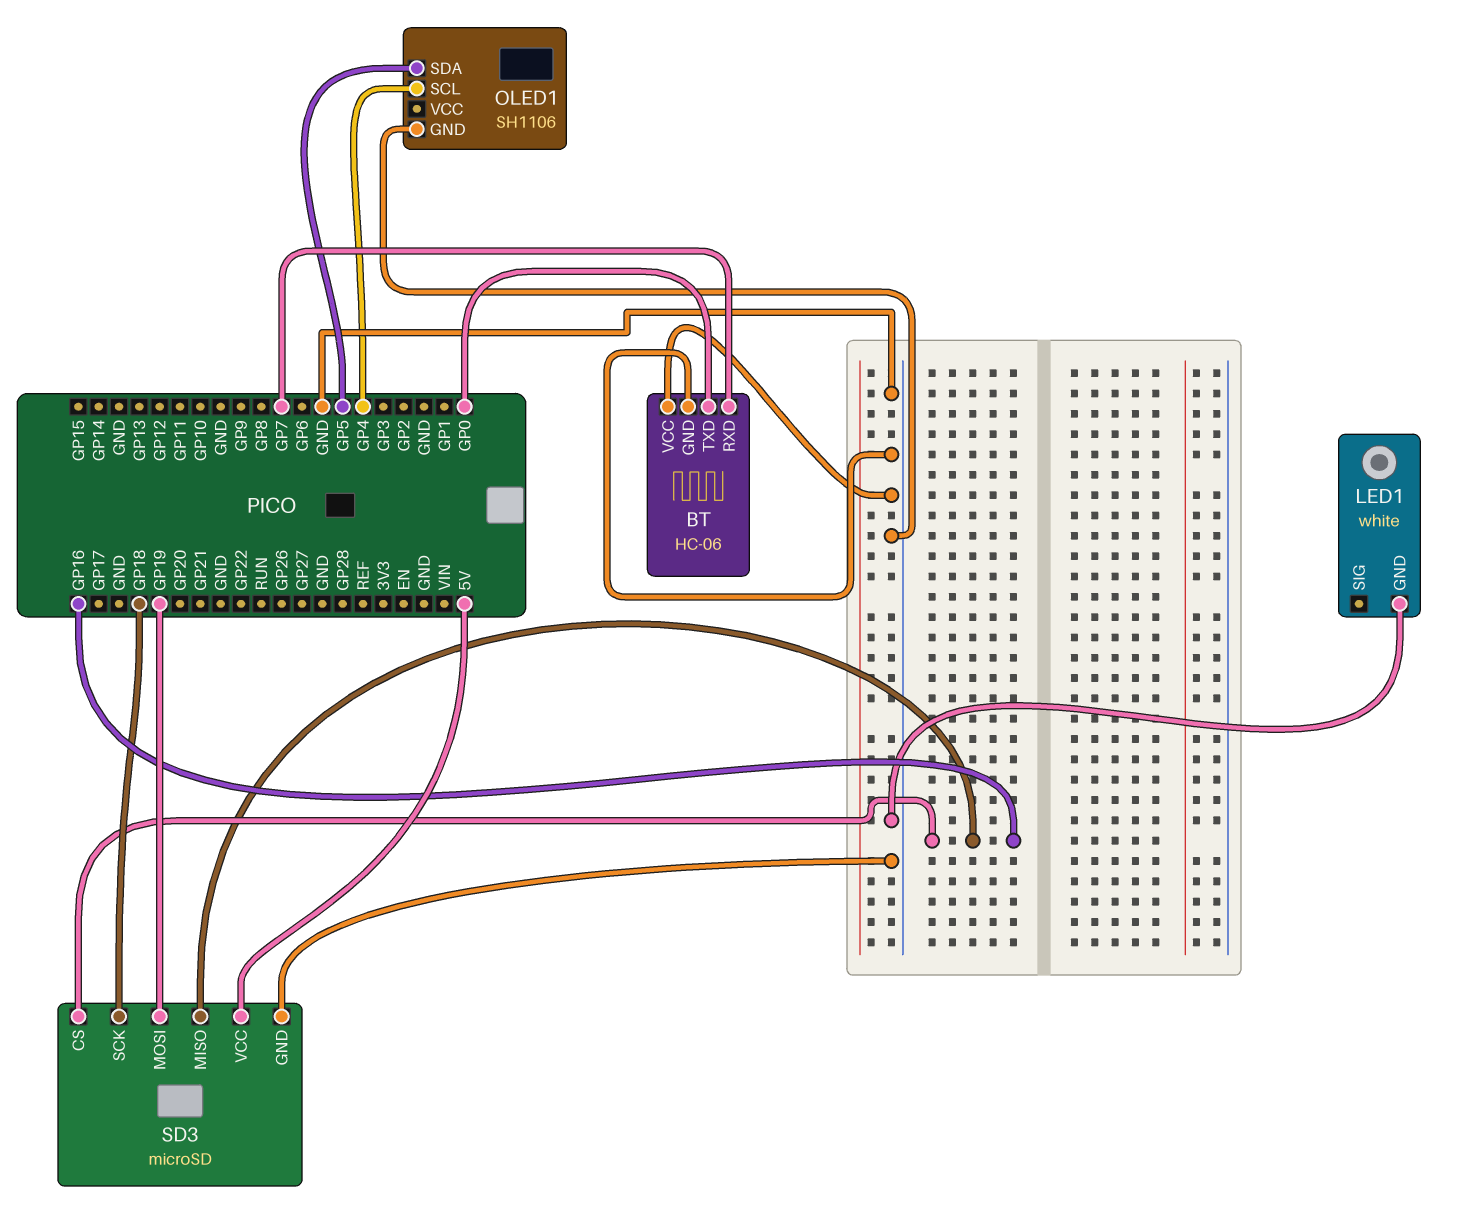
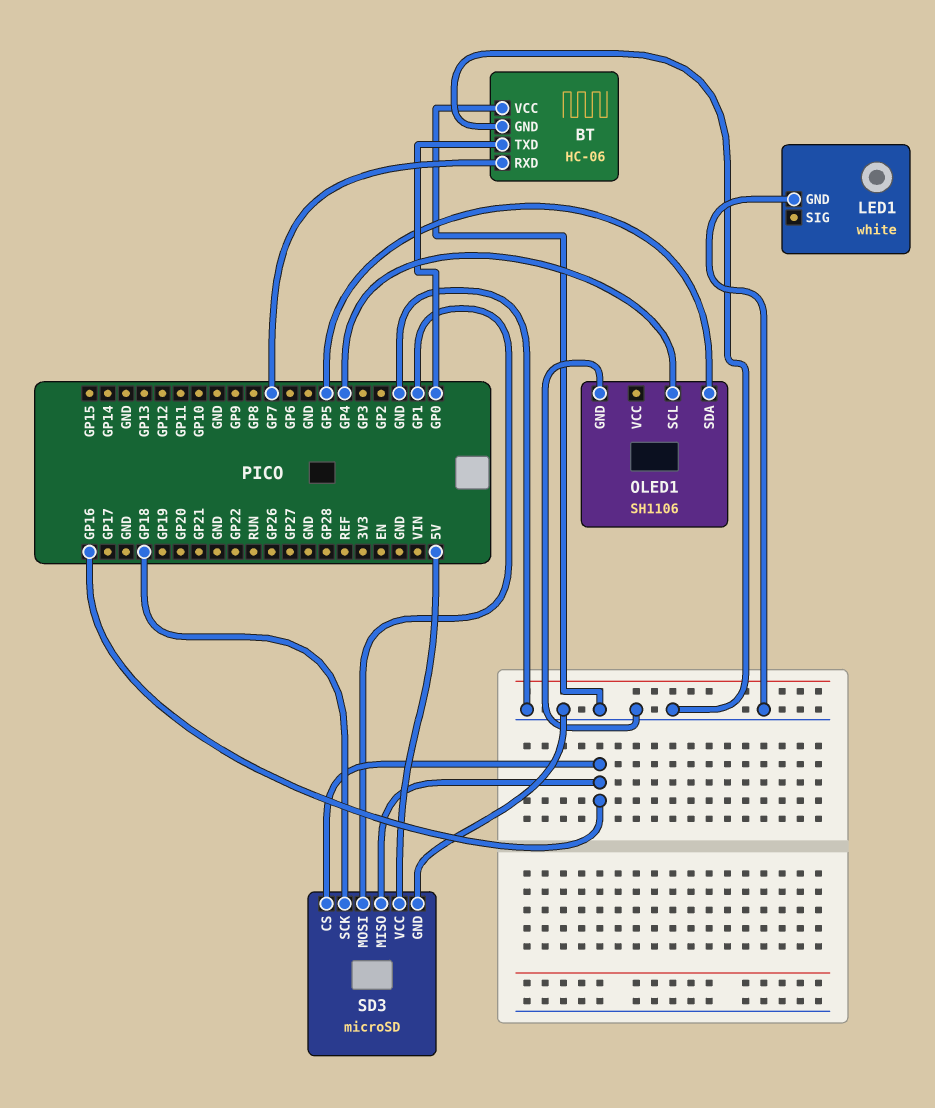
SD3 pin MOSI: GP19 -> GP1

